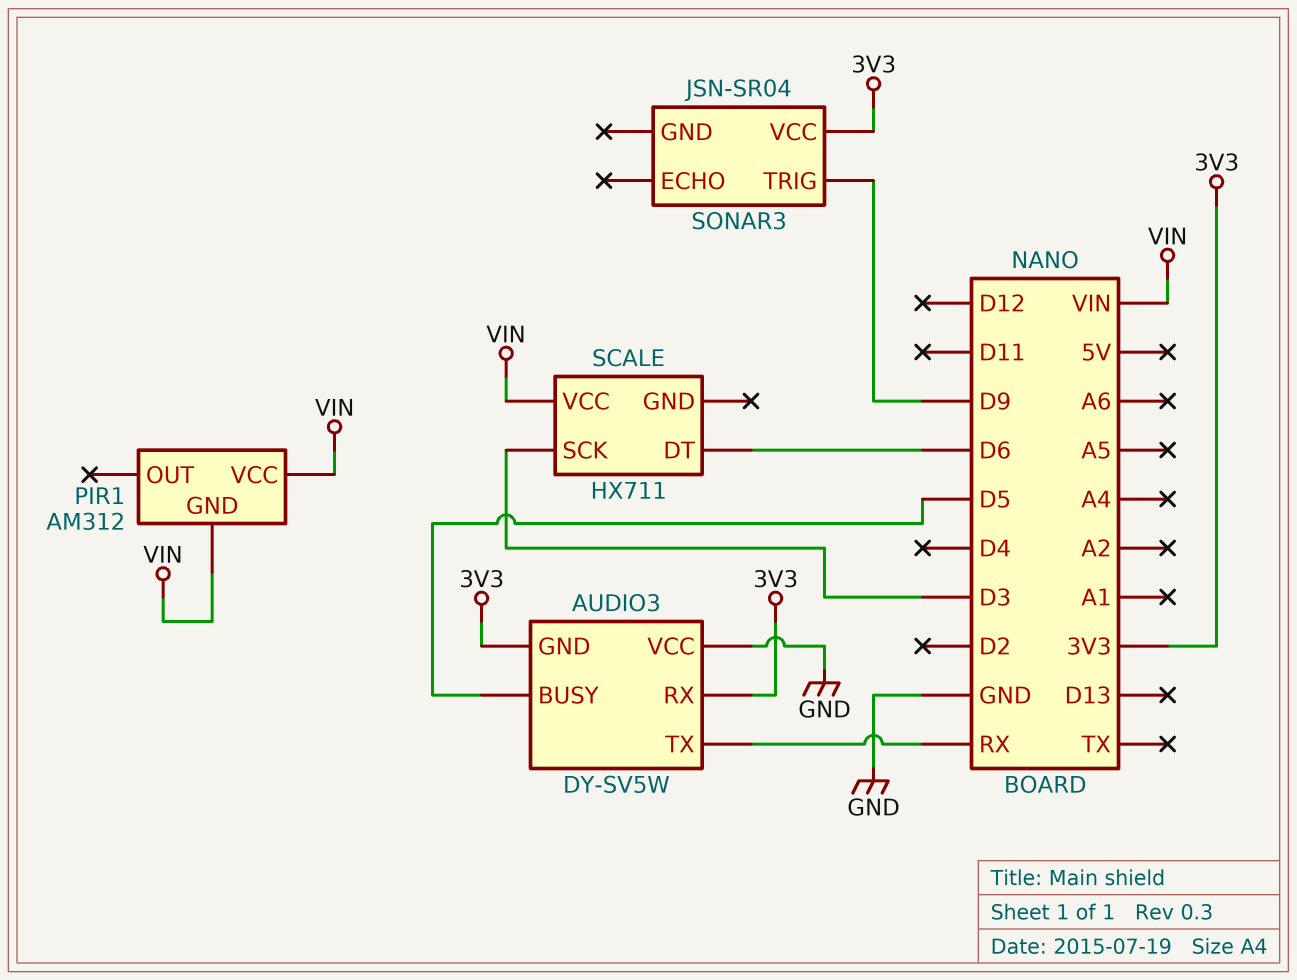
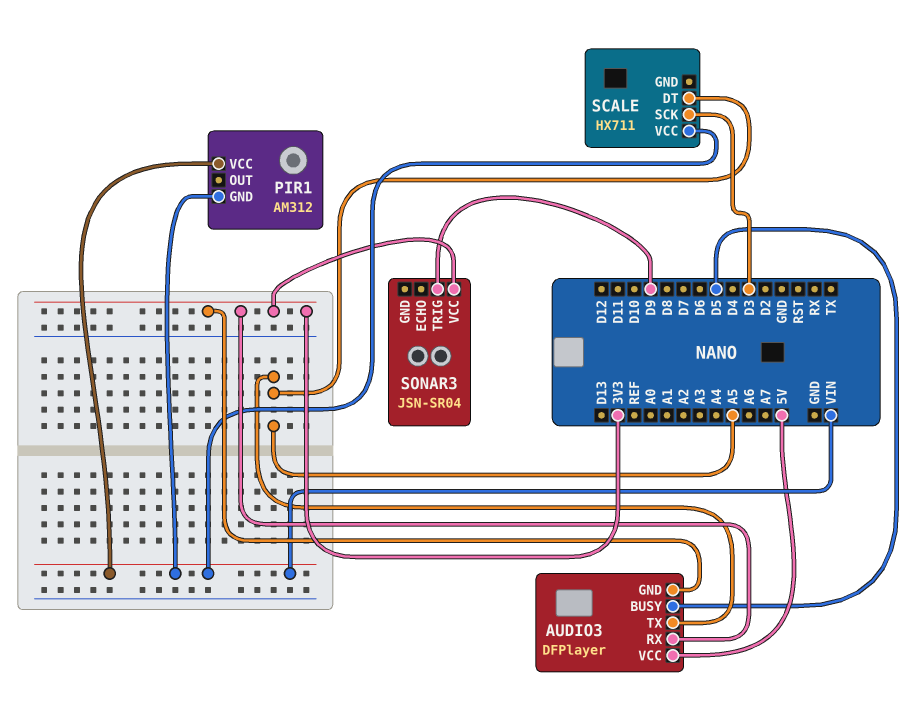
AUDIO3: DY-SV5W -> DFPlayer
AUDIO3 pin TX: RX -> A5
AUDIO3 pin VCC: GND -> 5V
SCALE pin DT: D6 -> A5

